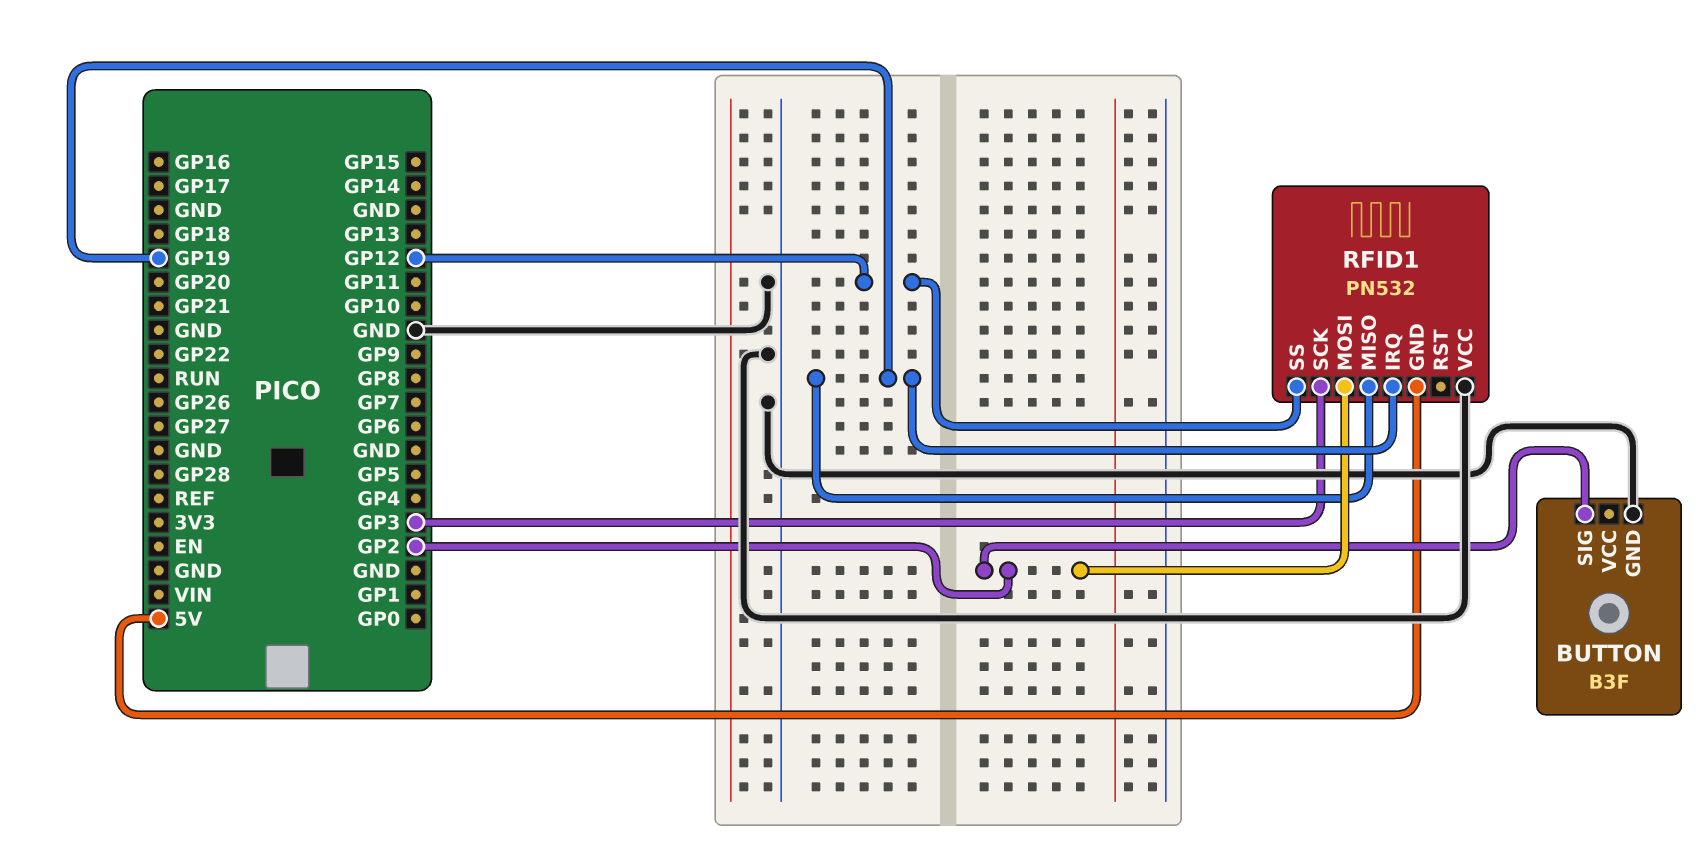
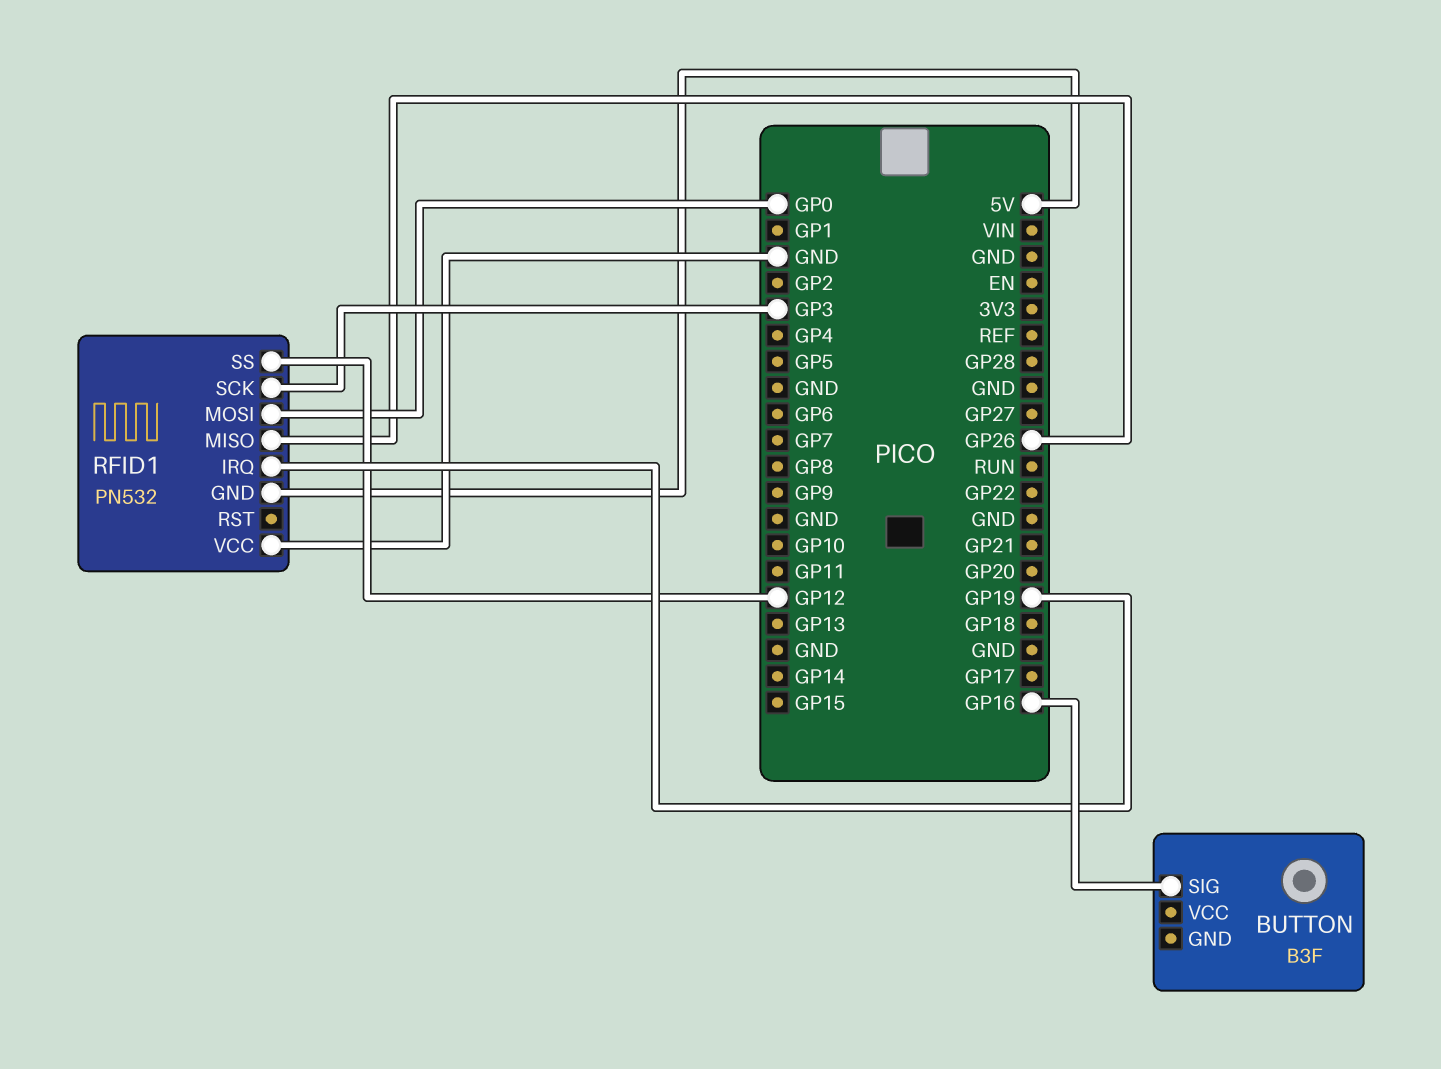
BUTTON pin GND: GND -> none
BUTTON pin SIG: GP2 -> GP16
RFID1 pin MISO: GP19 -> GP26
RFID1 pin MOSI: GP2 -> GP0

